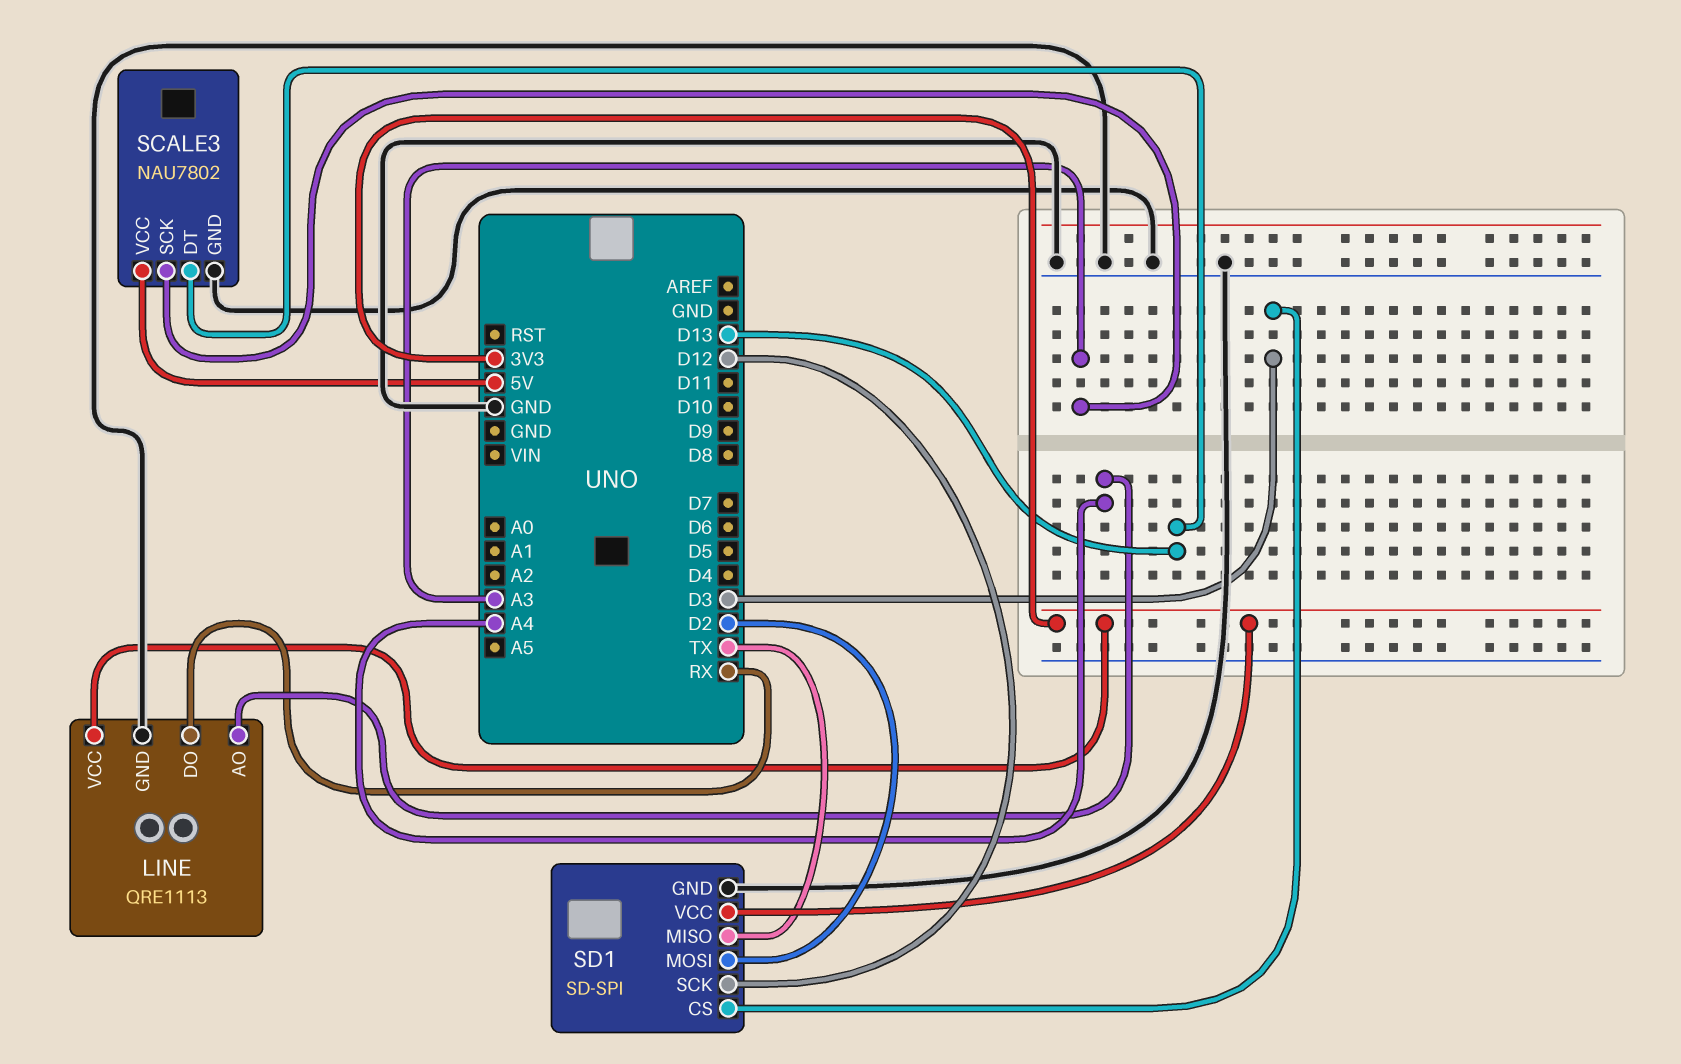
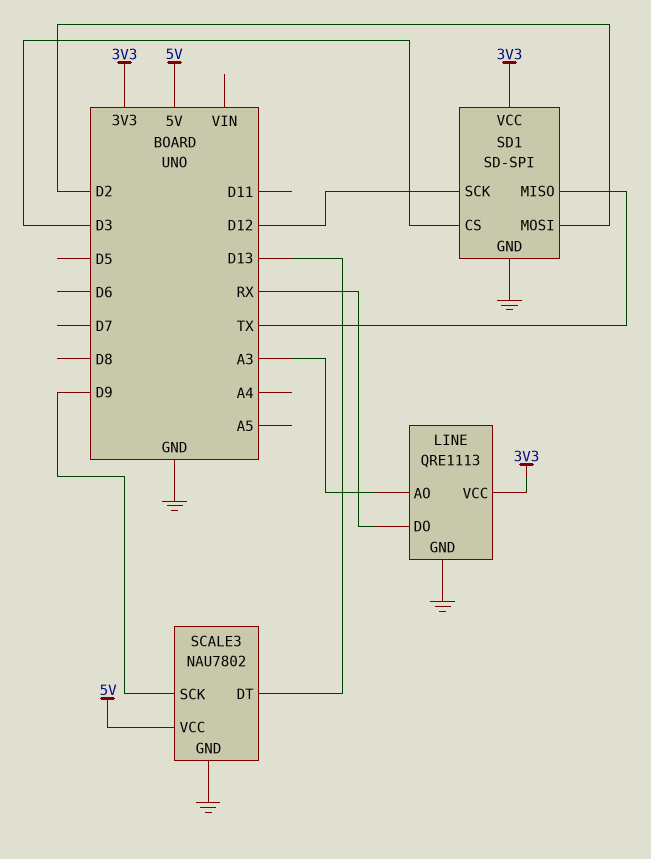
LINE pin AO: A4 -> A3
SCALE3 pin SCK: A3 -> D9

